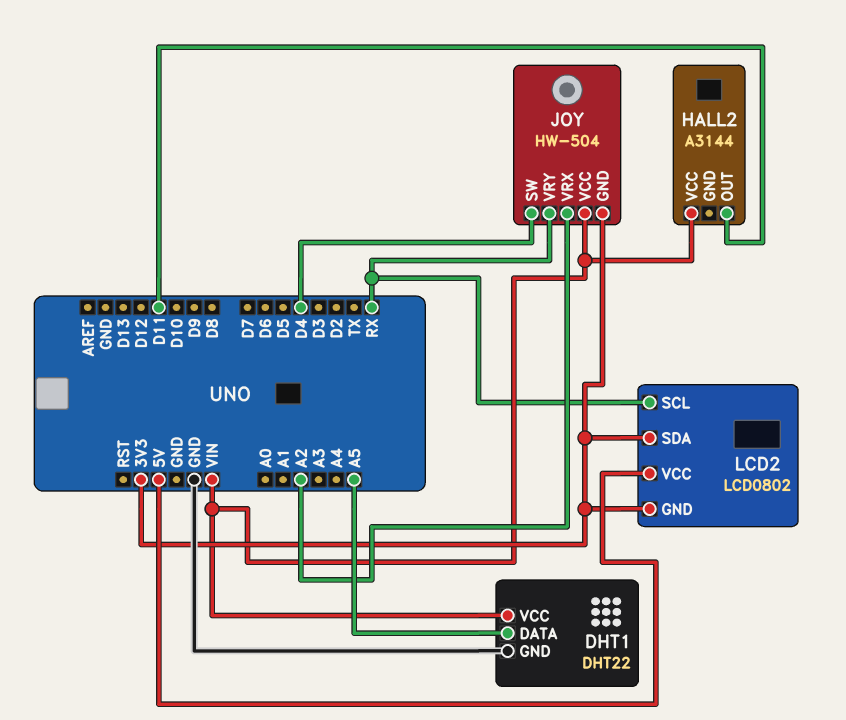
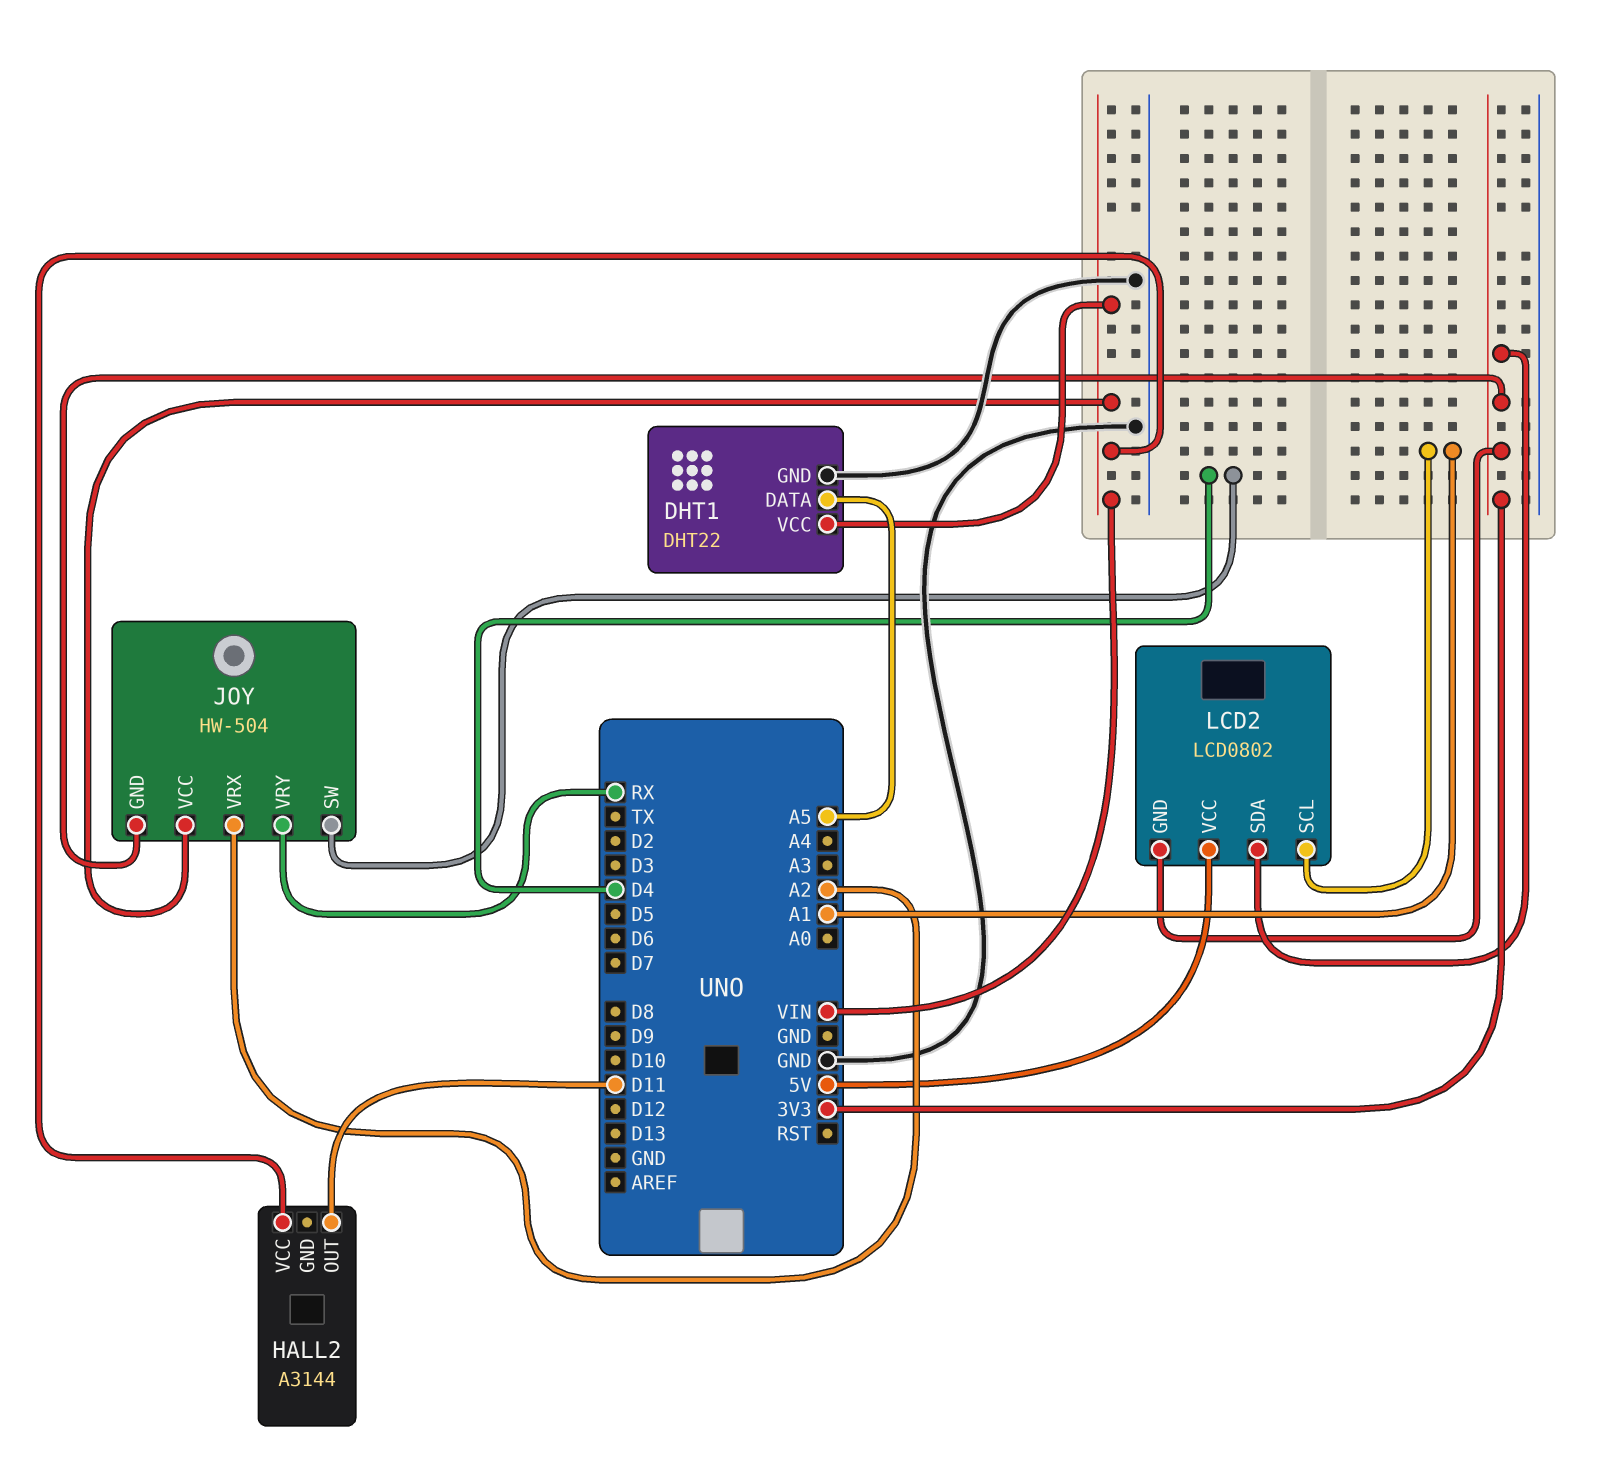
LCD2 pin SCL: RX -> A1

